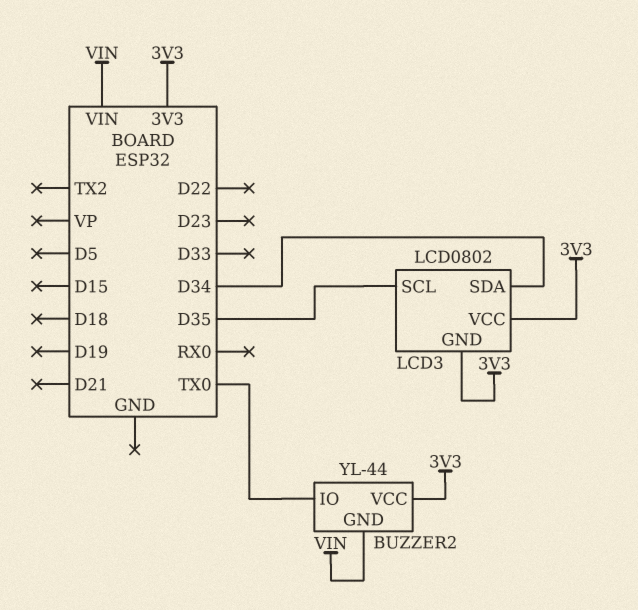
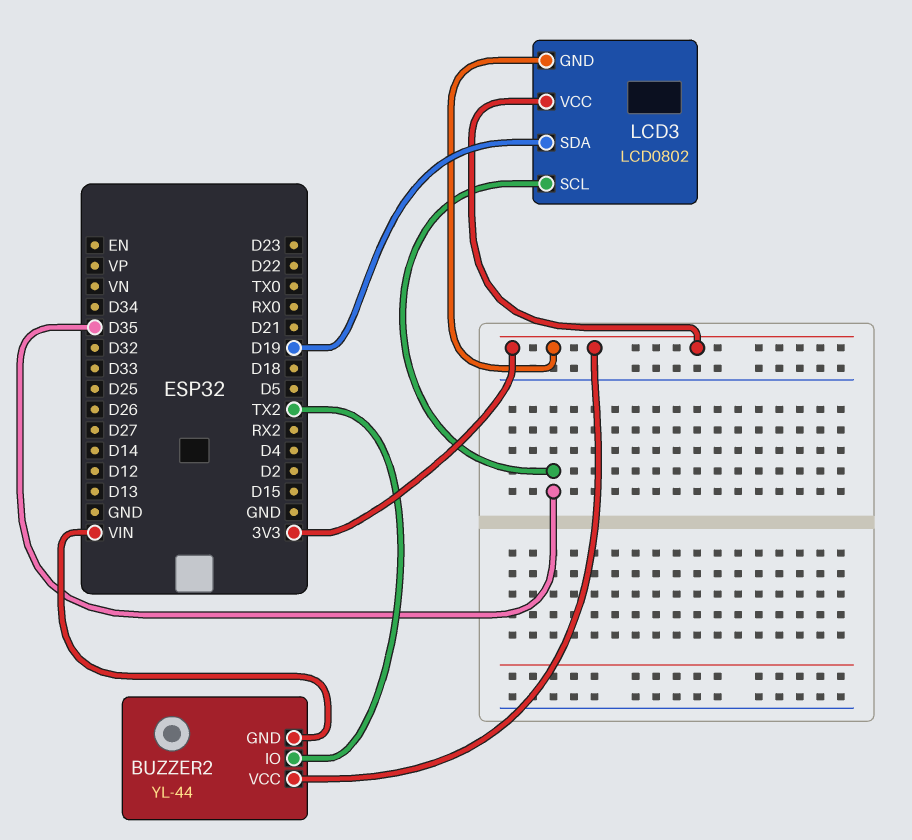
BUZZER2 pin IO: TX0 -> TX2
LCD3 pin SDA: D34 -> D19

